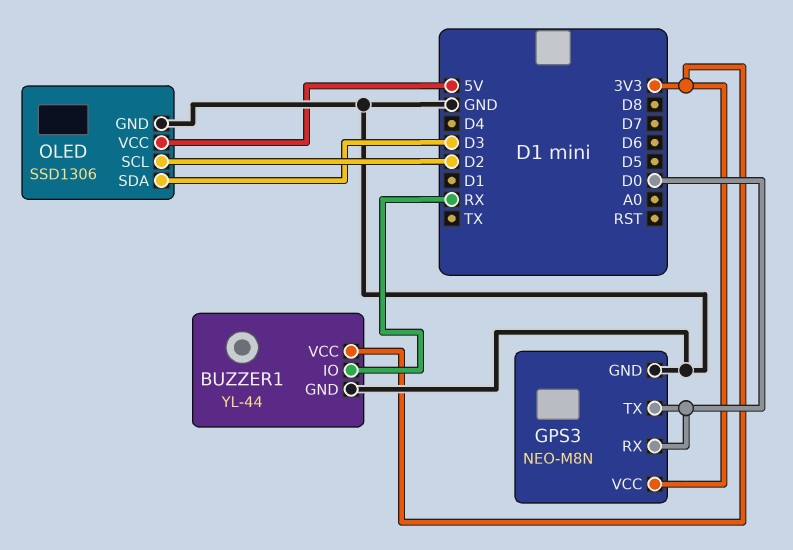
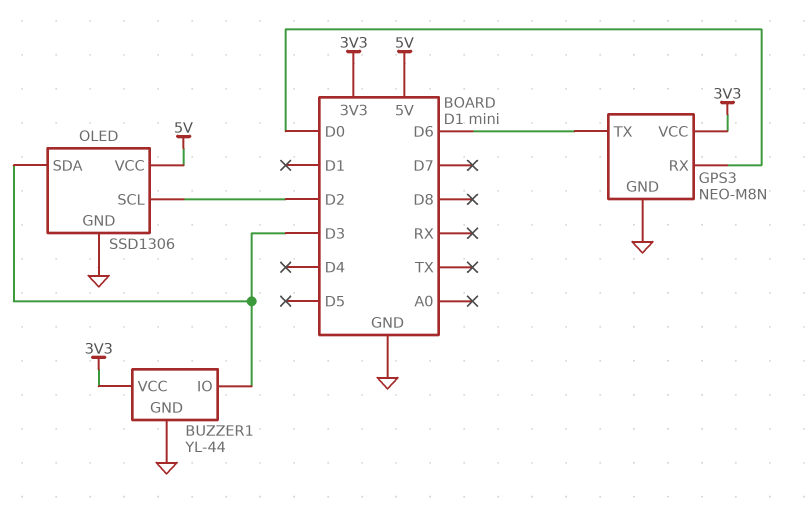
BUZZER1 pin IO: RX -> D3
GPS3 pin TX: D0 -> D6

